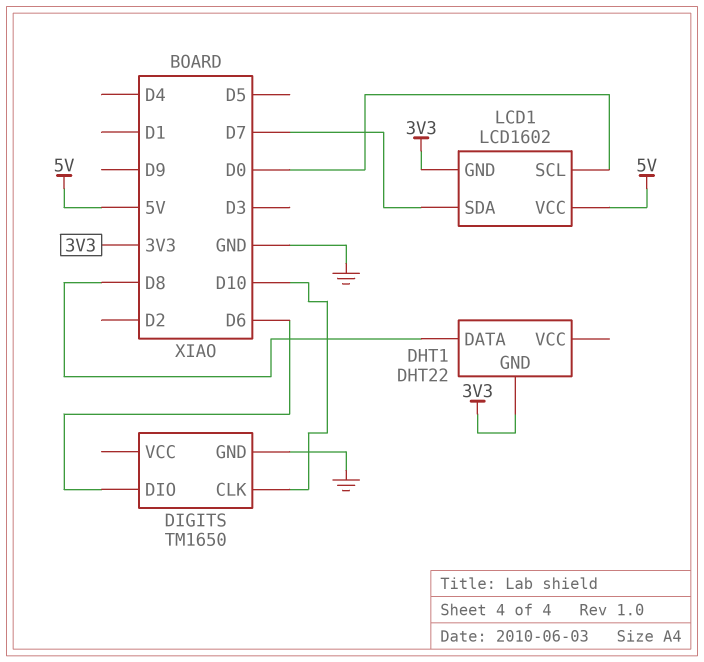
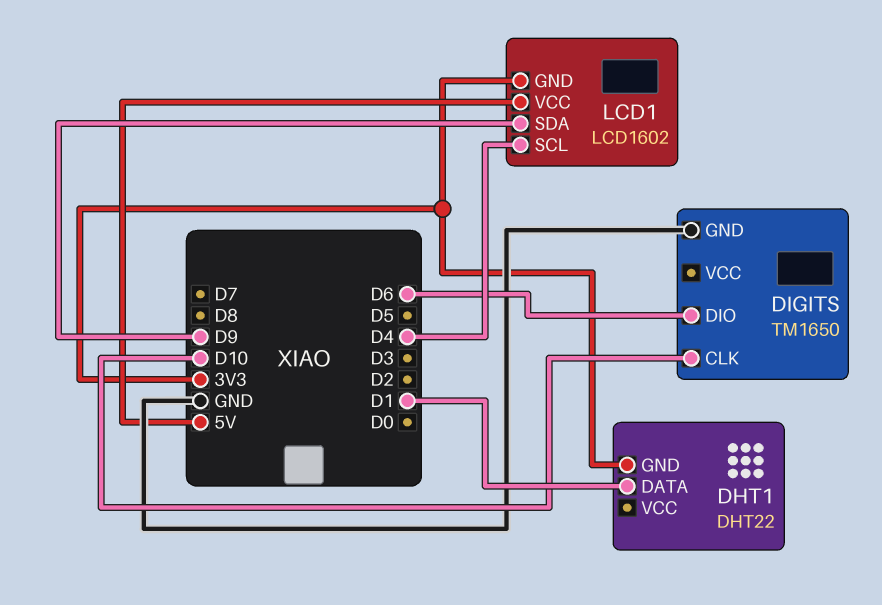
DHT1 pin DATA: D8 -> D1
LCD1 pin SCL: D0 -> D4
LCD1 pin SDA: D7 -> D9

